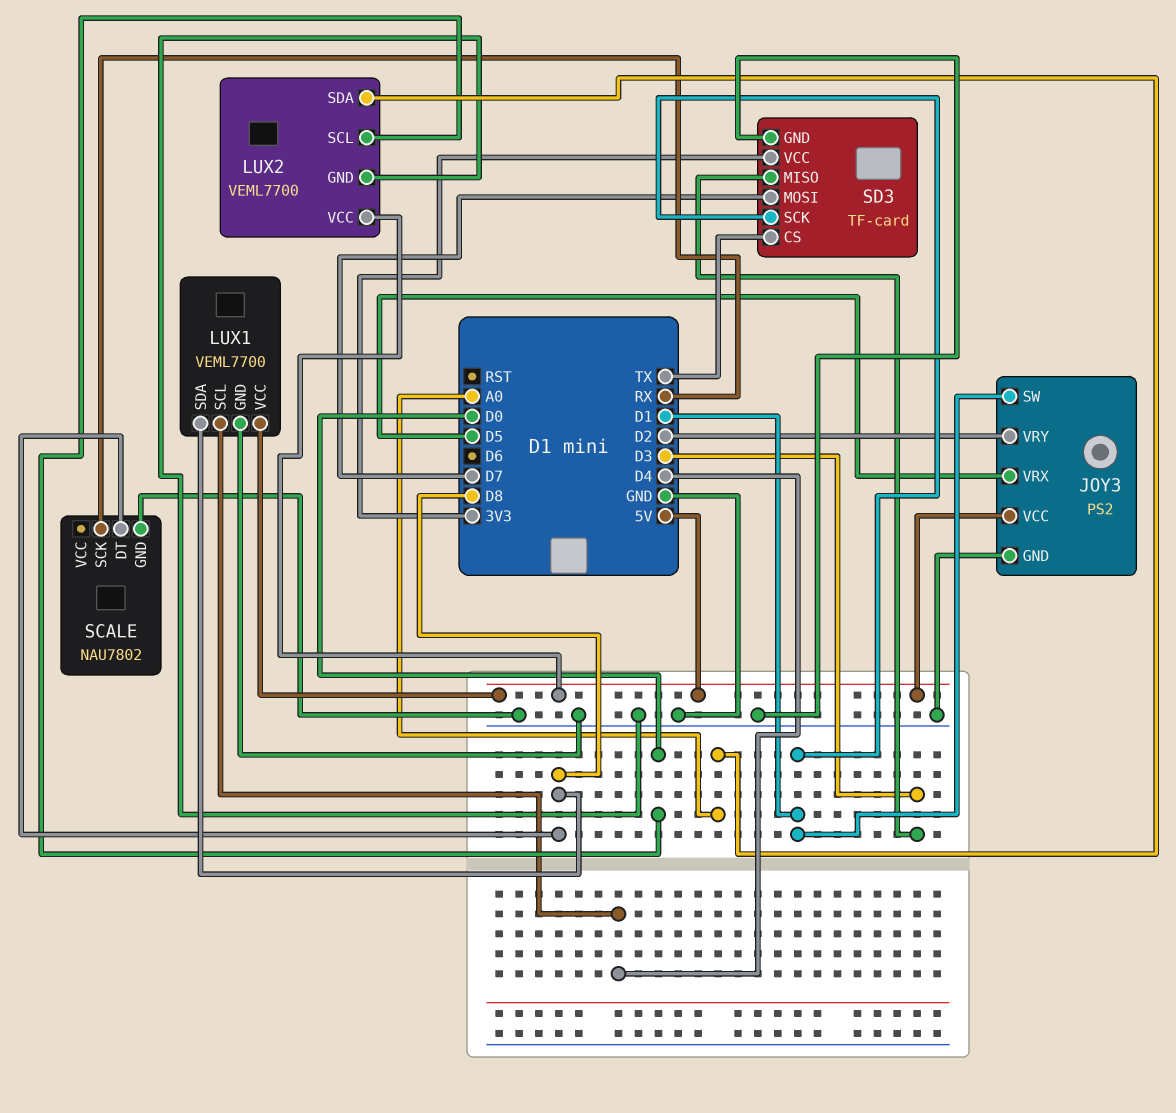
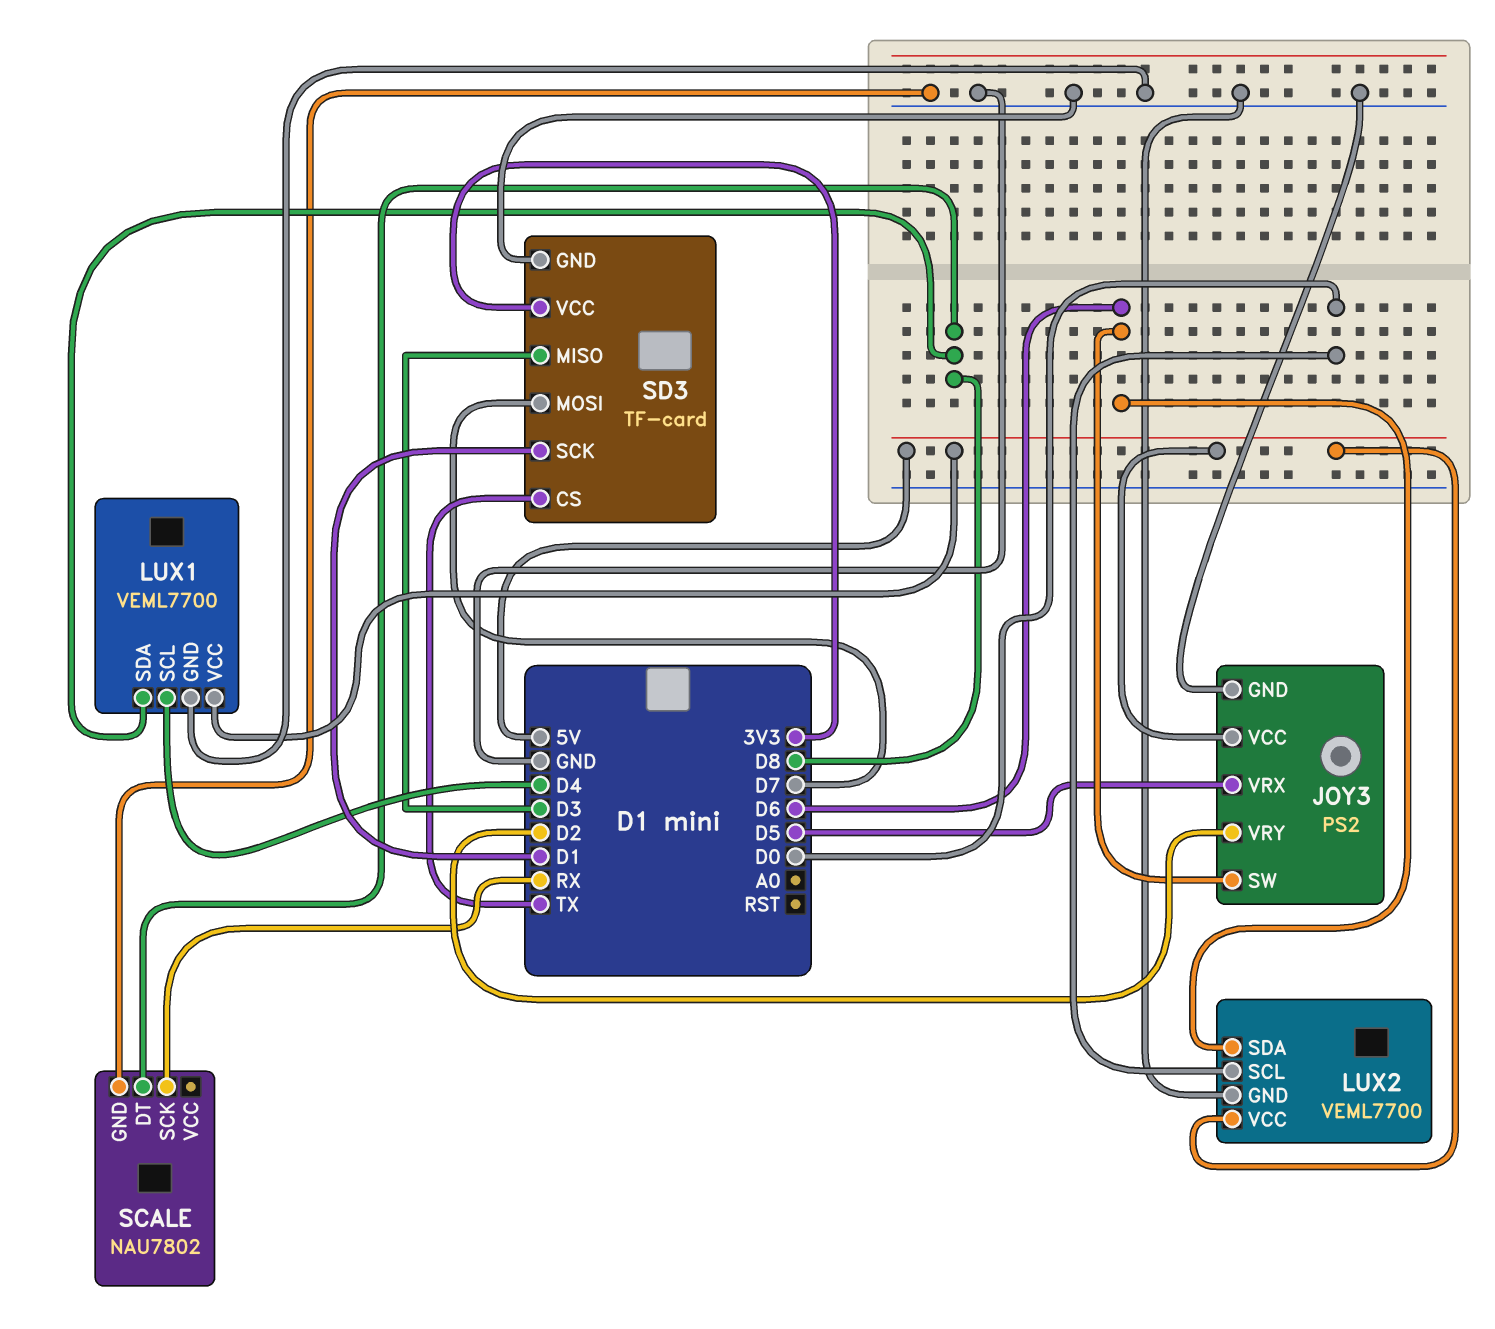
JOY3 pin SW: D1 -> D6
LUX2 pin SDA: A0 -> D6

